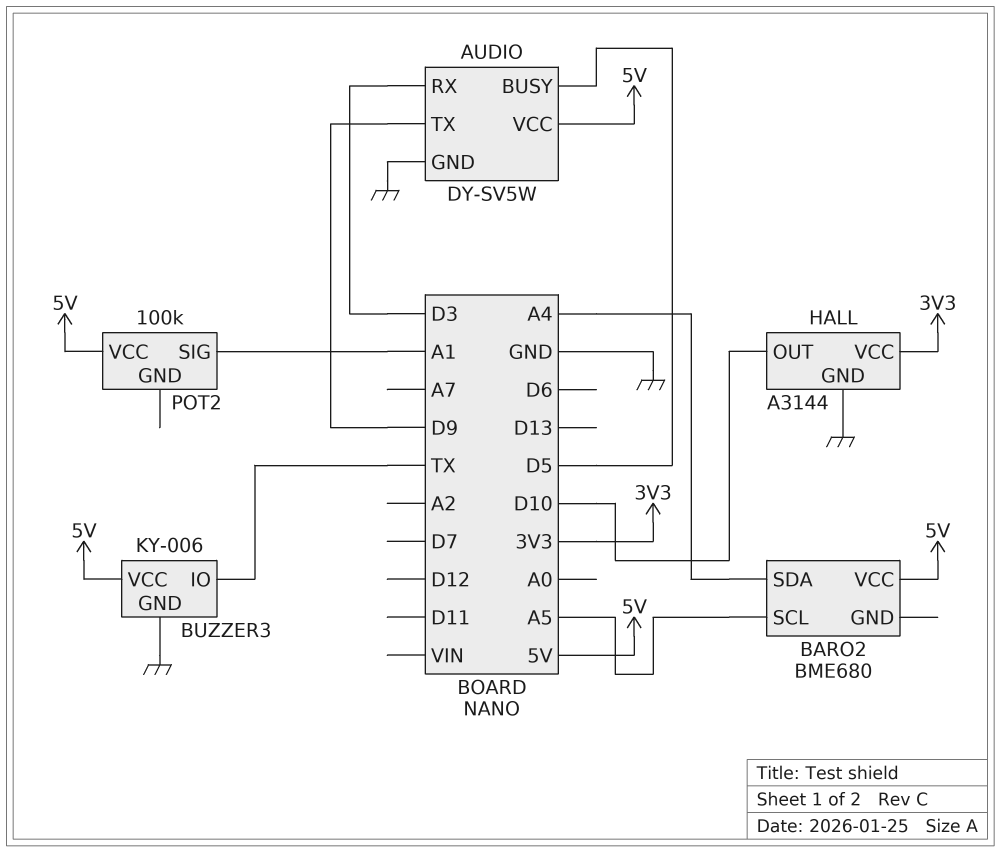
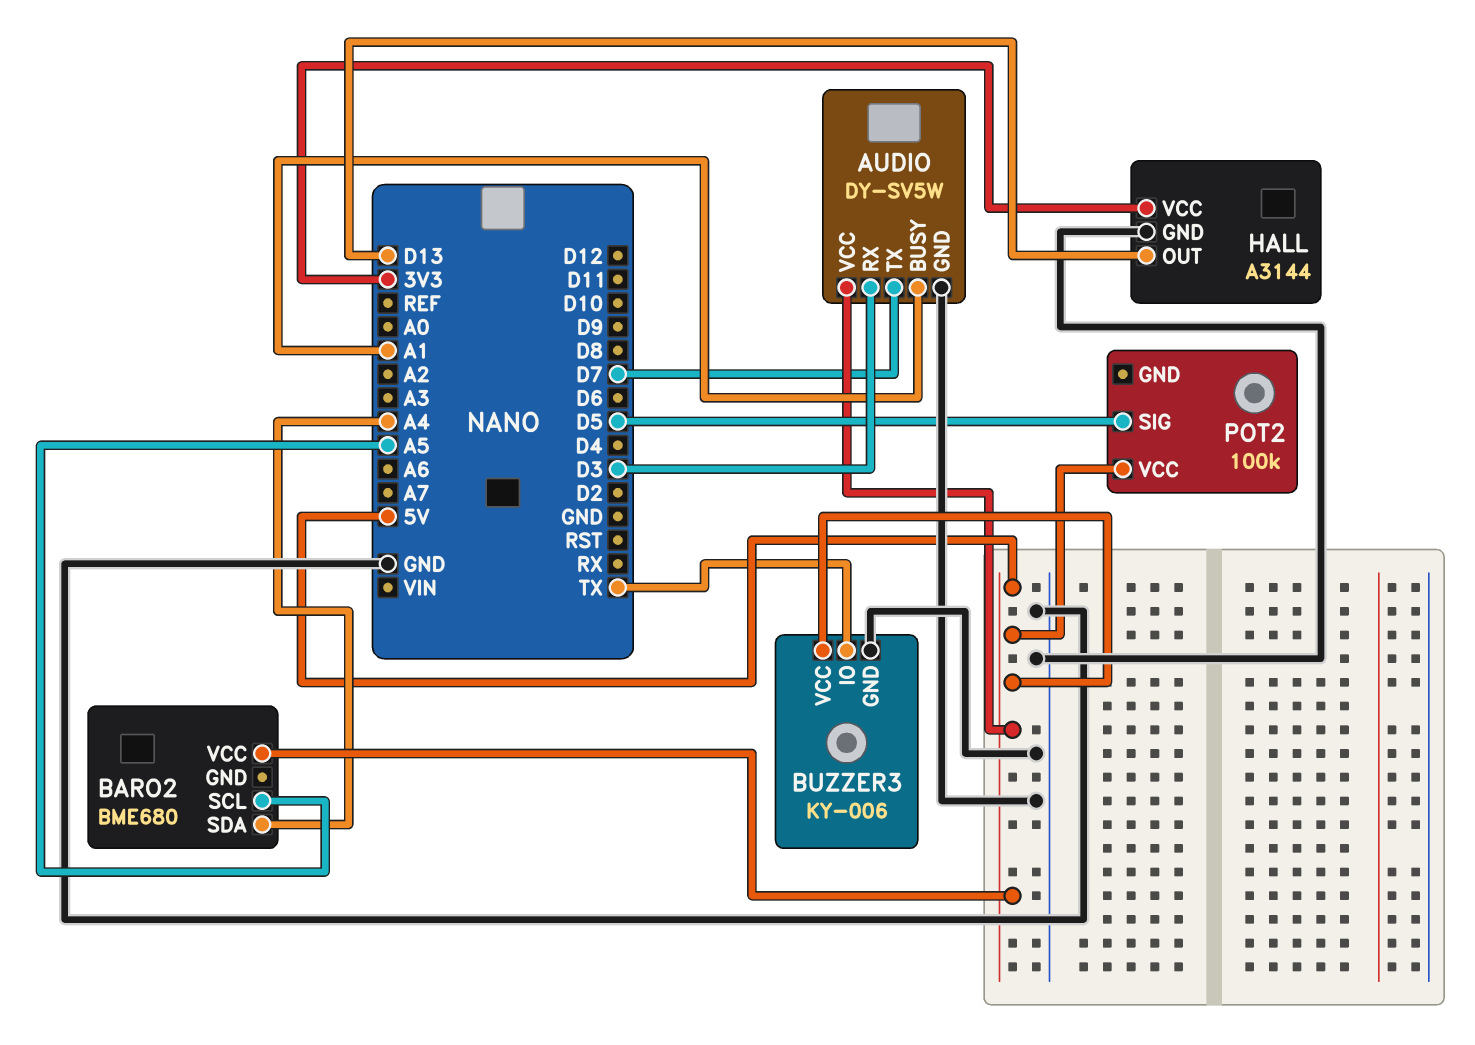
AUDIO pin BUSY: D5 -> A1
AUDIO pin TX: D9 -> D7
HALL pin OUT: D10 -> D13
POT2 pin SIG: A1 -> D5

